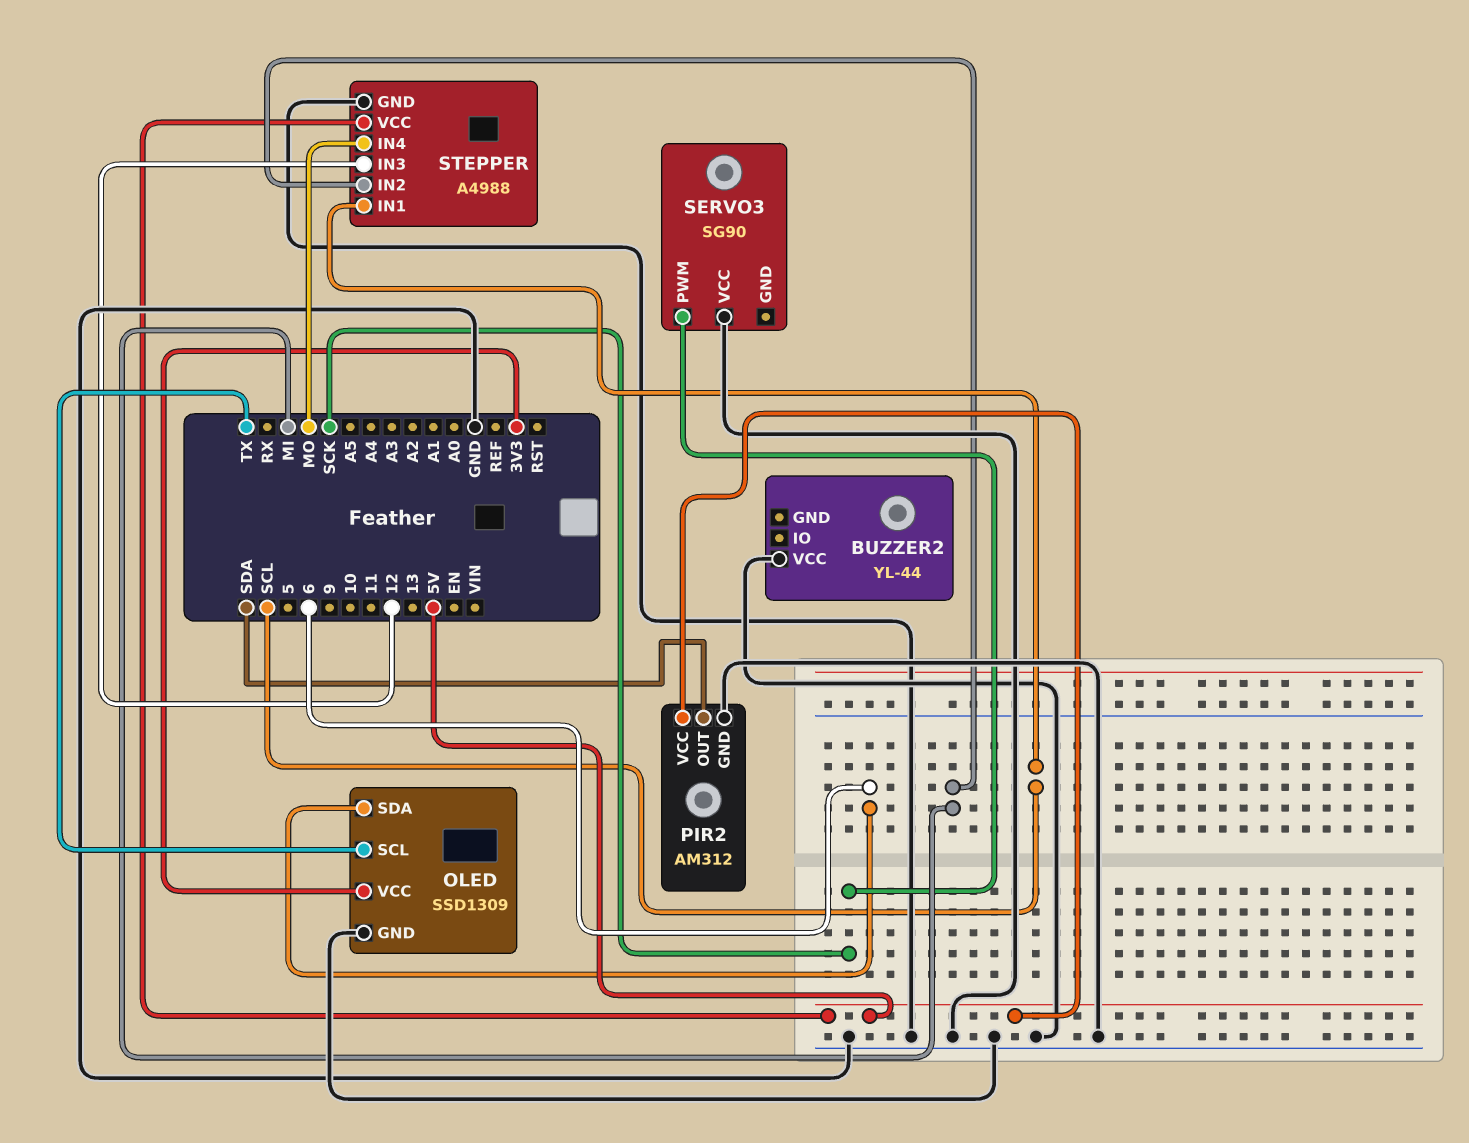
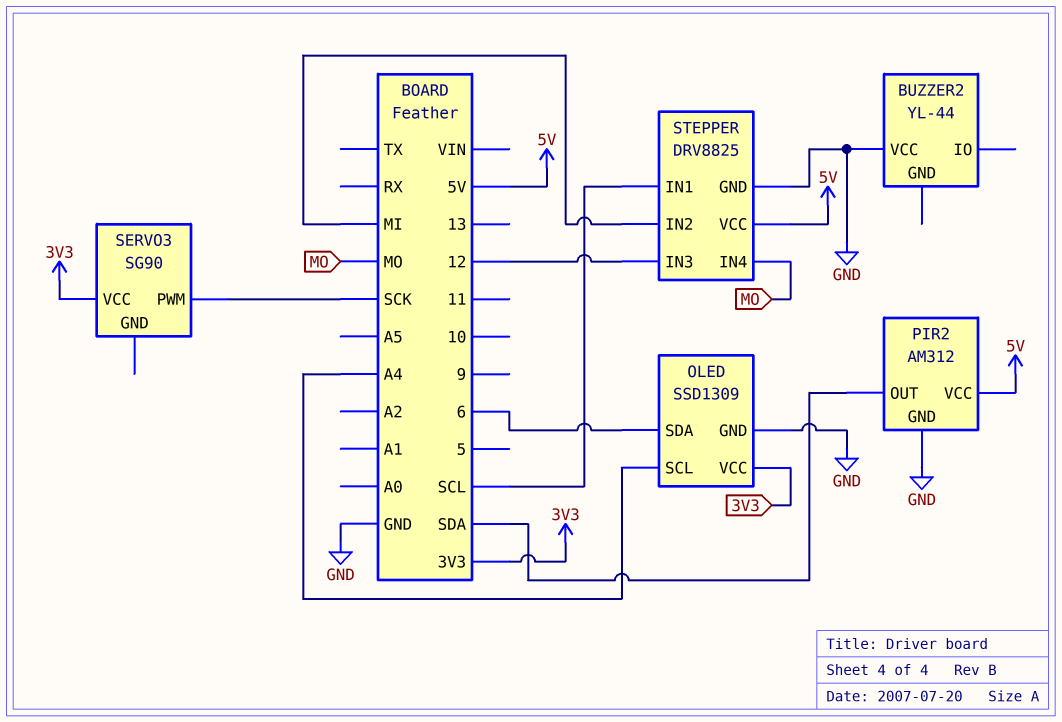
OLED pin SCL: TX -> A4
SERVO3 pin VCC: GND -> 3V3
STEPPER: A4988 -> DRV8825

